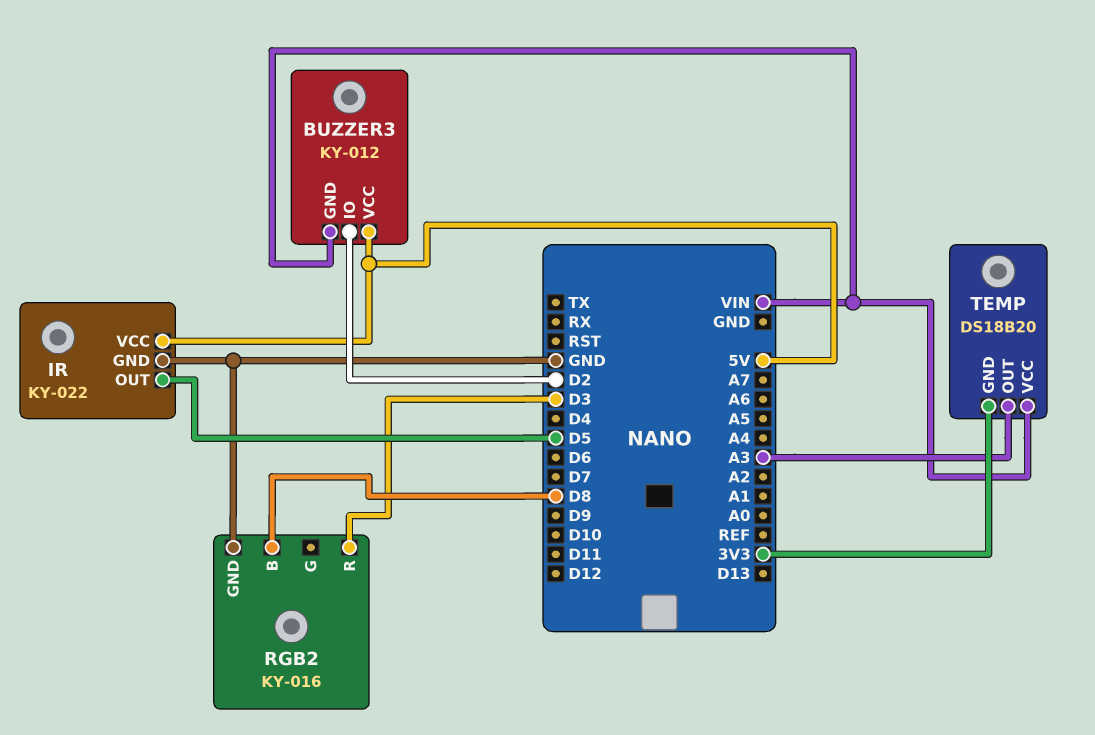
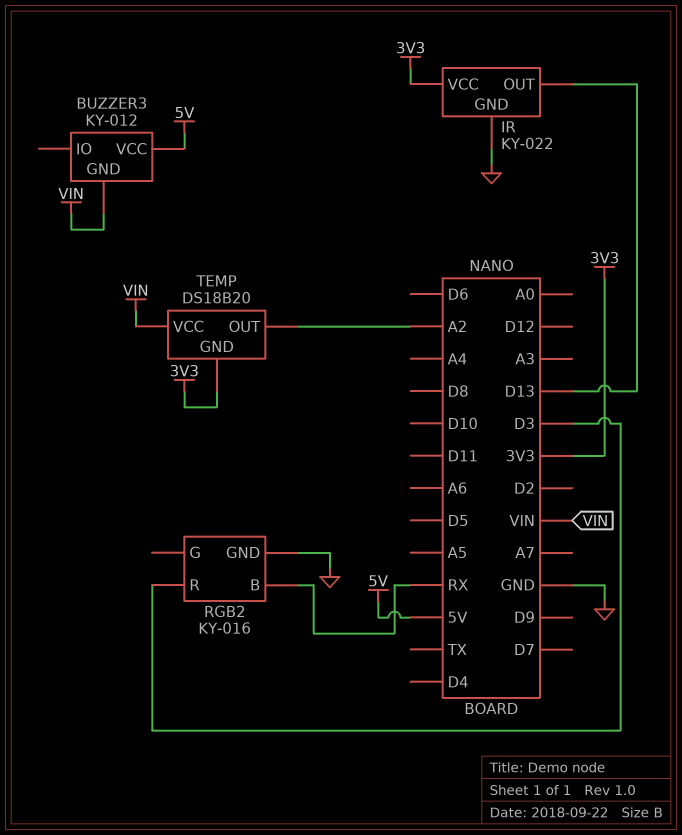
BUZZER3 pin IO: D2 -> none
IR pin OUT: D5 -> D13
IR pin VCC: 5V -> 3V3
RGB2 pin B: D8 -> RX
TEMP pin OUT: A3 -> A2

